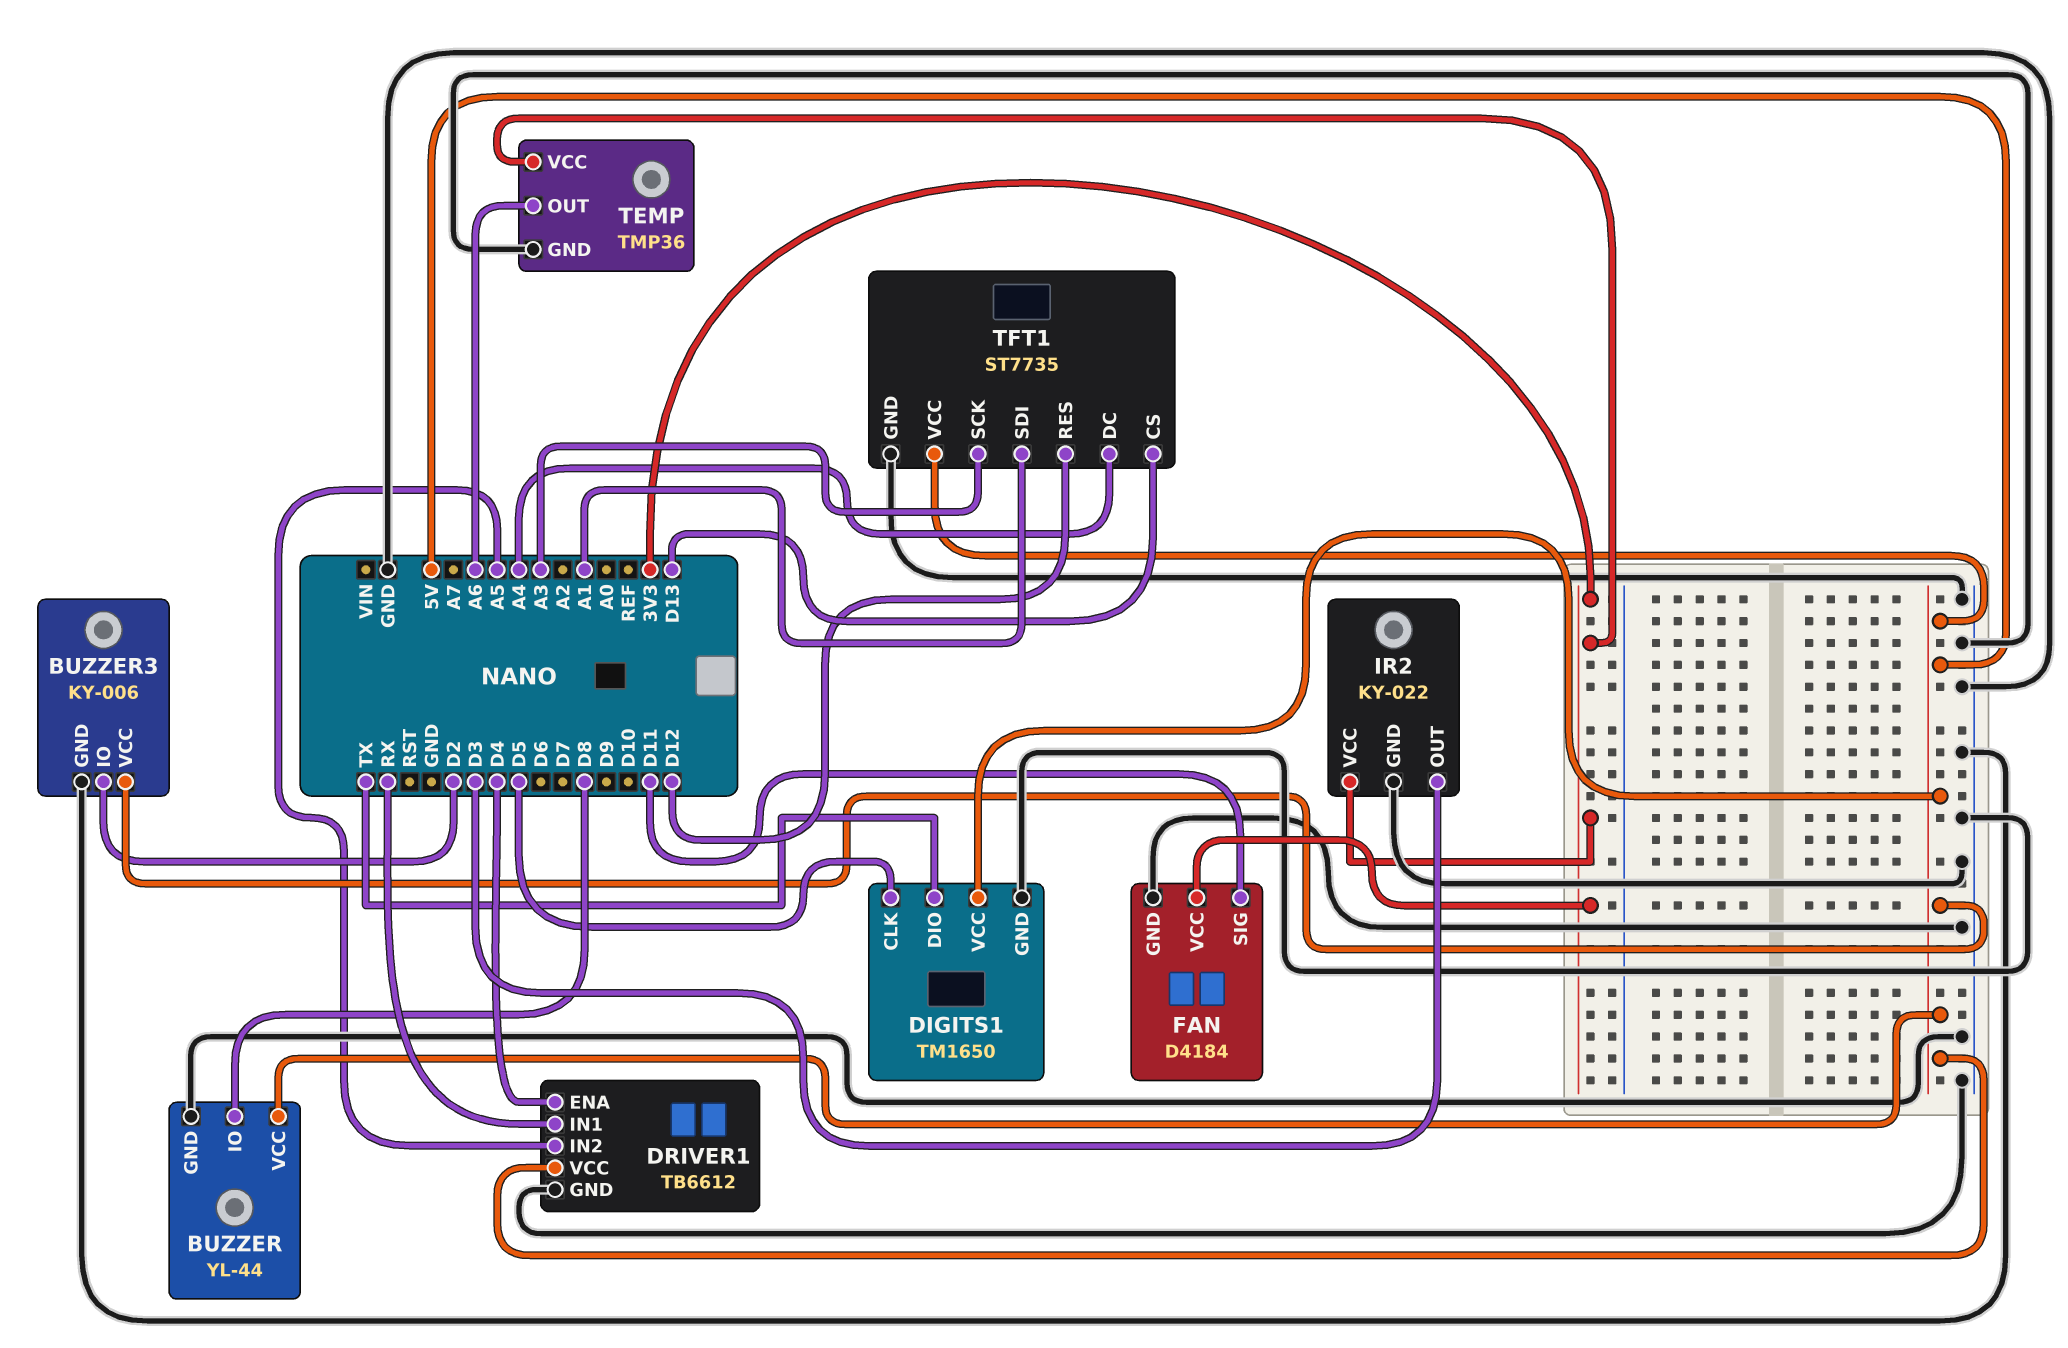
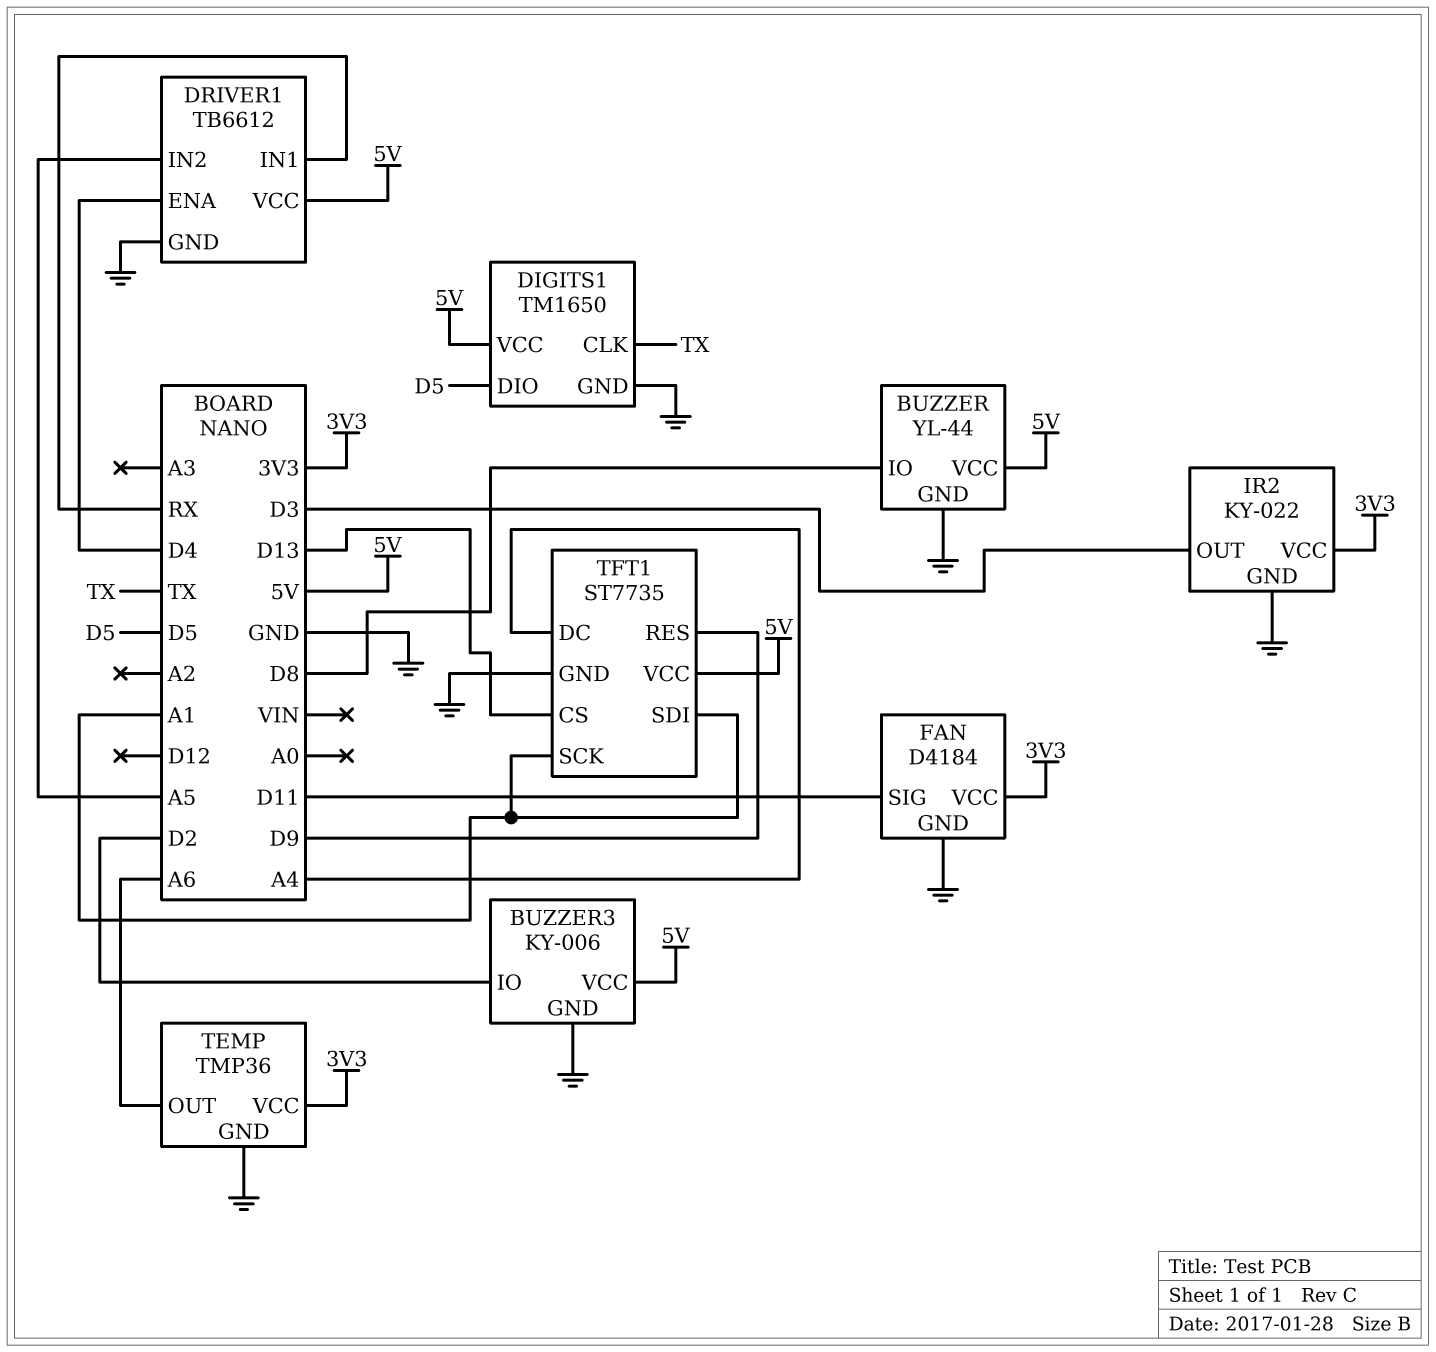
DIGITS1 pin CLK: D5 -> TX
DIGITS1 pin DIO: TX -> D5
TFT1 pin RES: D12 -> D9
TFT1 pin SCK: A3 -> A1

